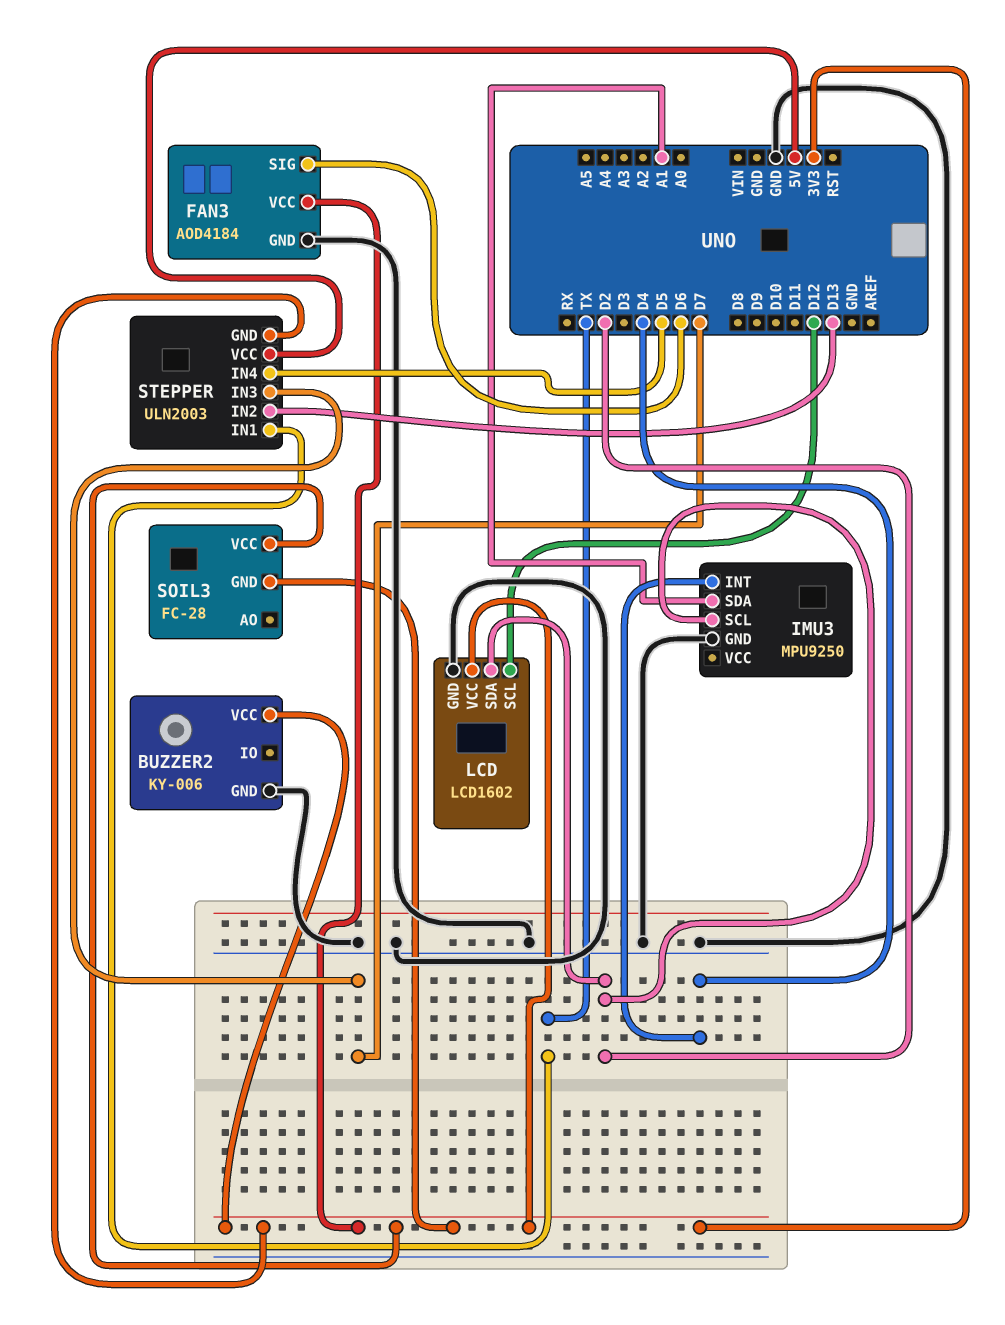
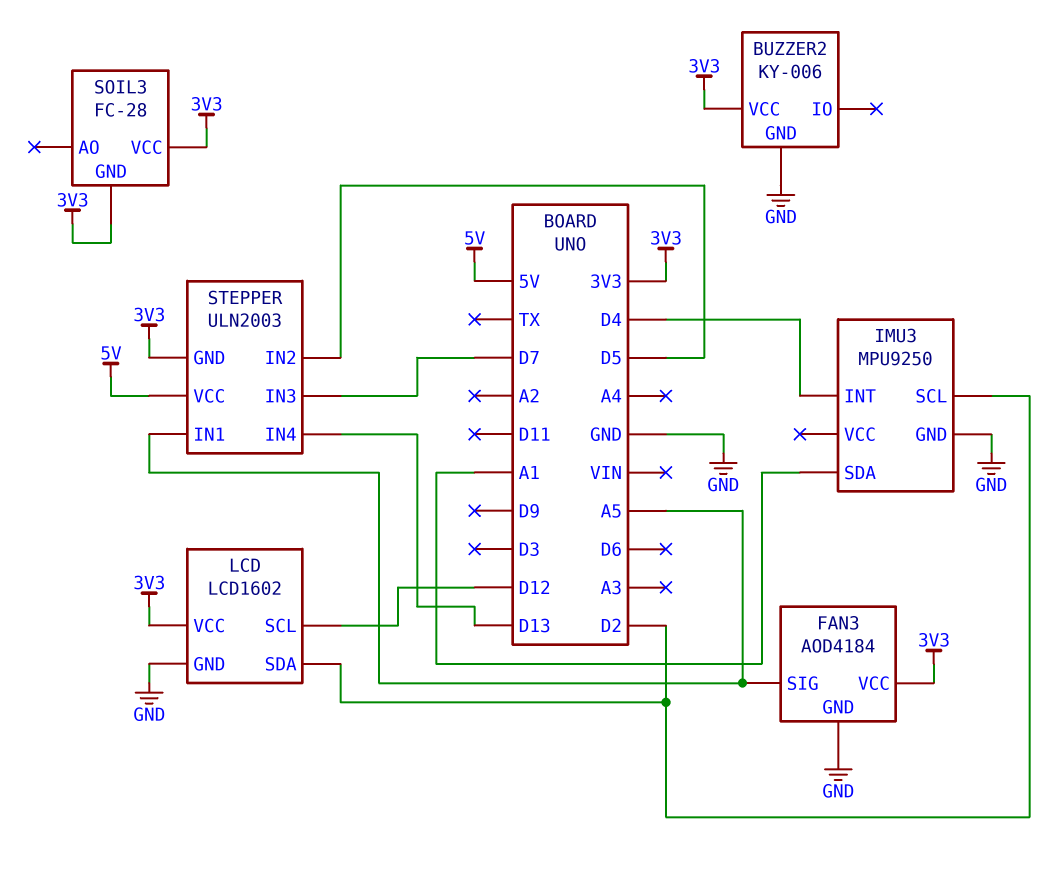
FAN3 pin SIG: D6 -> A5
STEPPER pin IN1: TX -> A5
STEPPER pin IN2: D13 -> D5
STEPPER pin IN4: D5 -> D13

